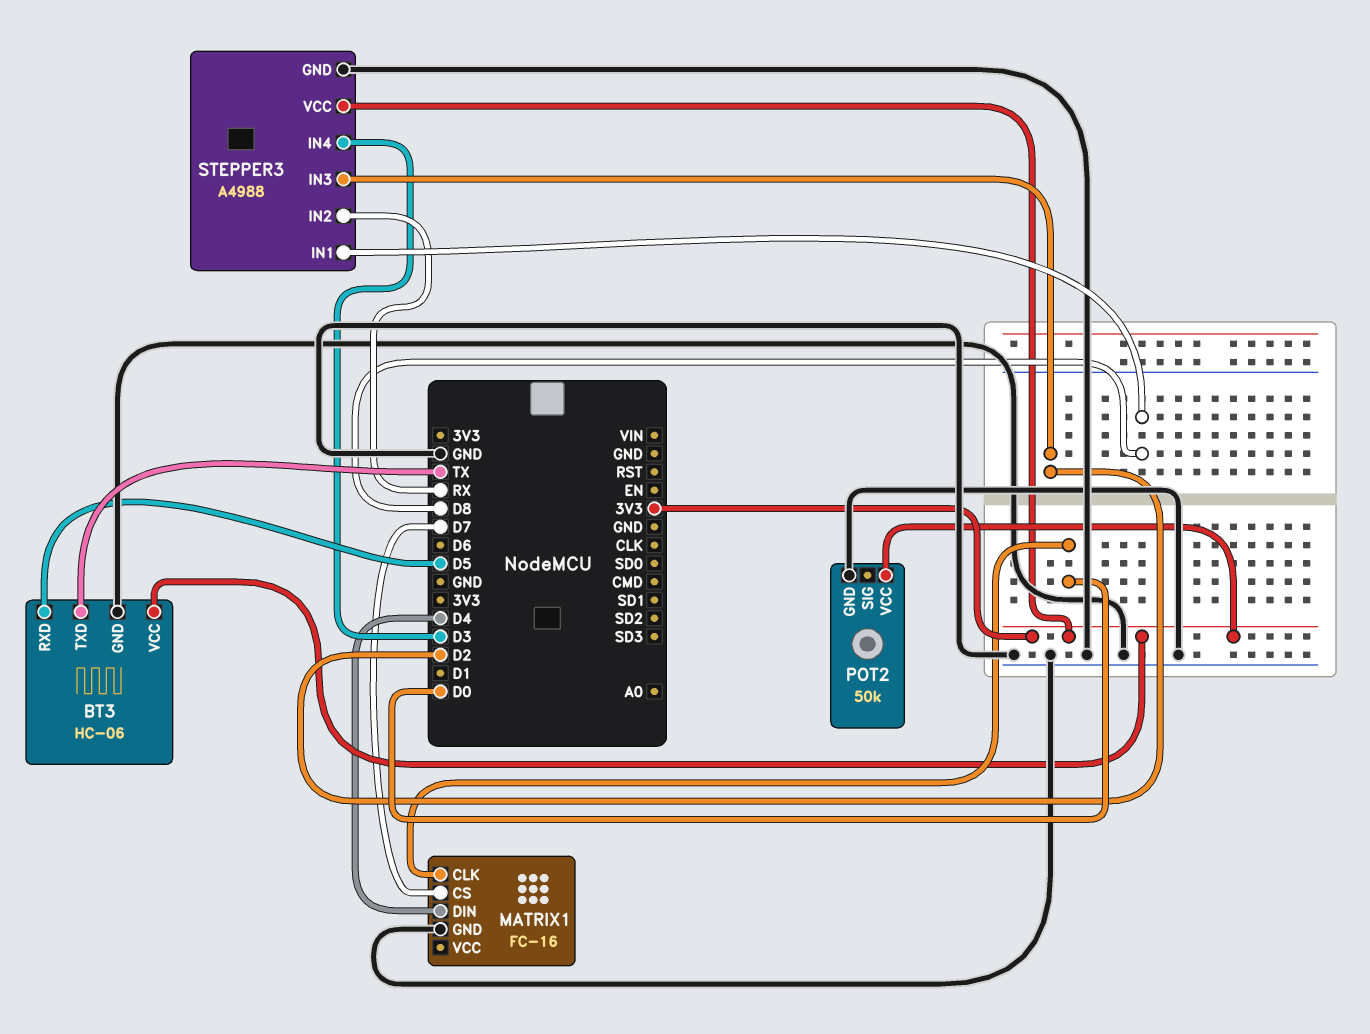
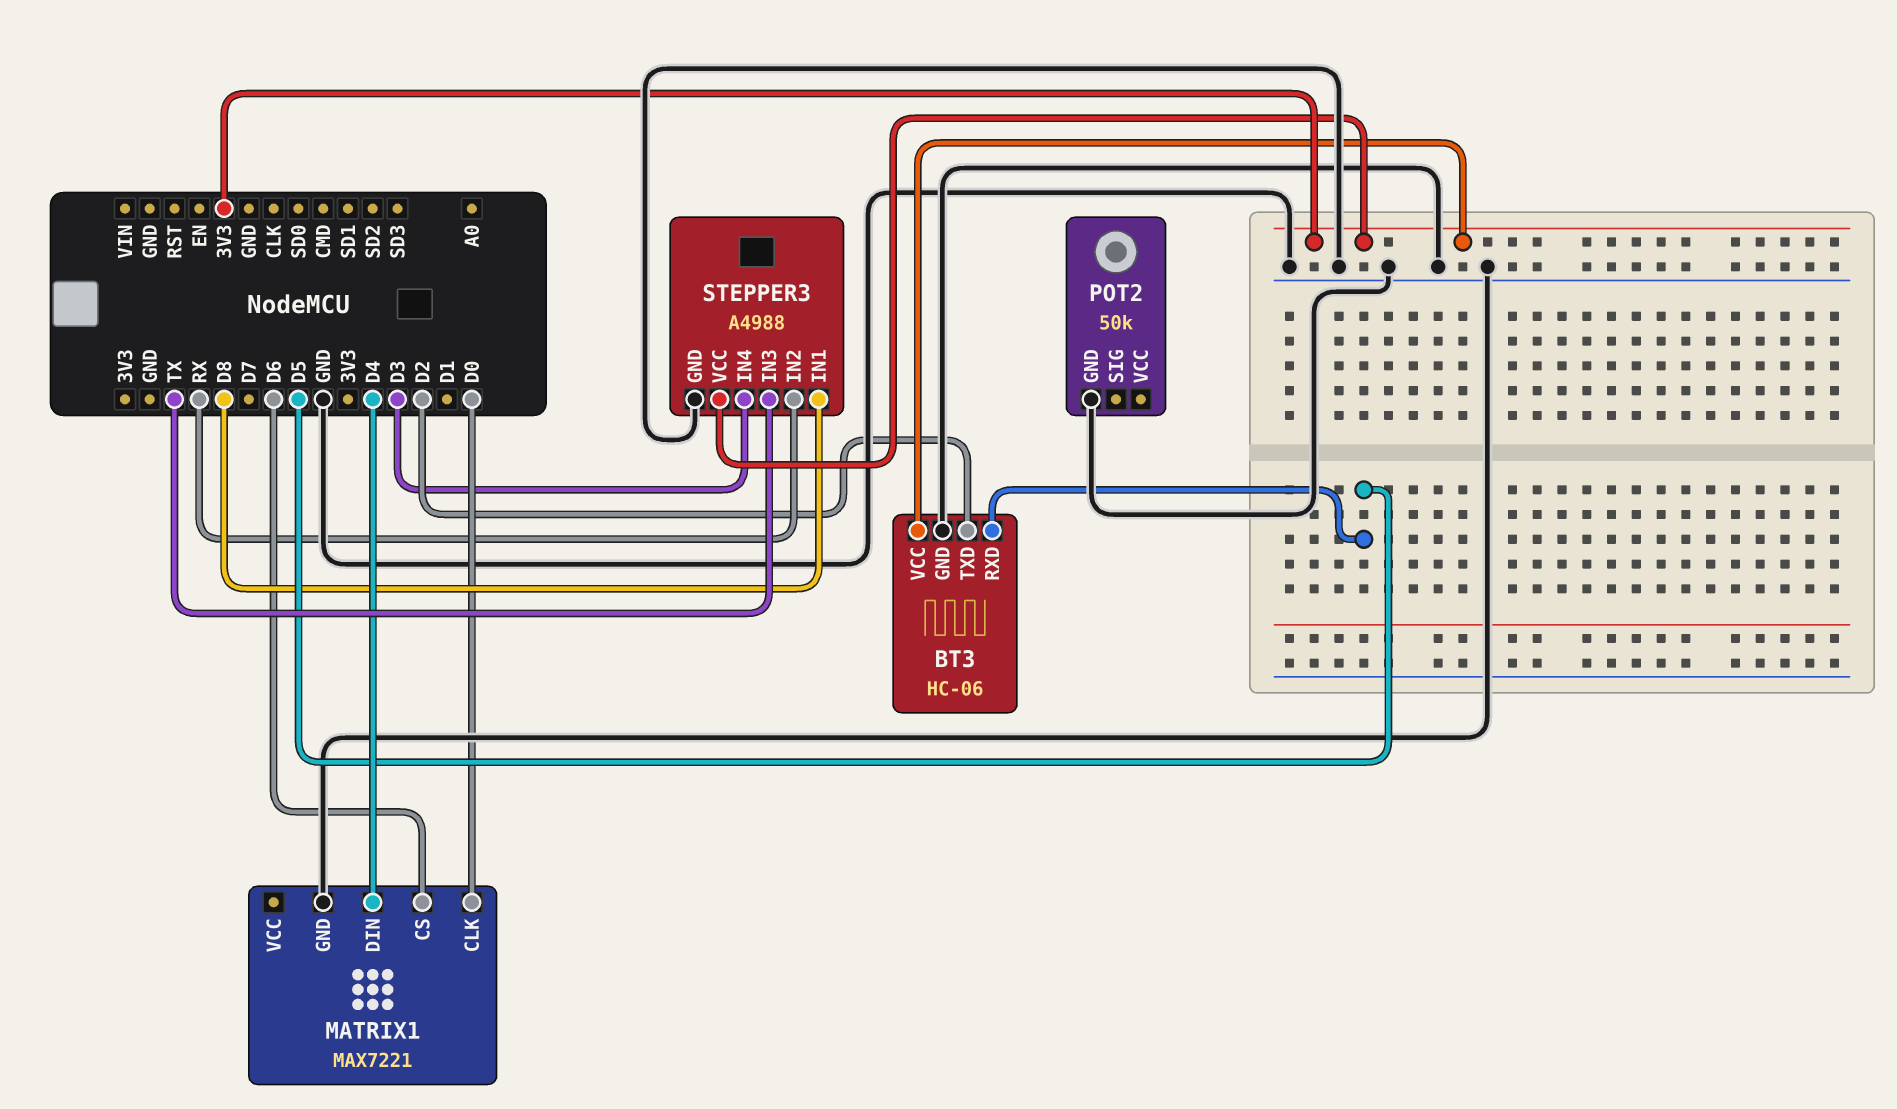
BT3 pin TXD: TX -> D2
MATRIX1: FC-16 -> MAX7221
MATRIX1 pin CS: D7 -> D6
POT2 pin VCC: 3V3 -> none
STEPPER3 pin IN3: D2 -> TX

